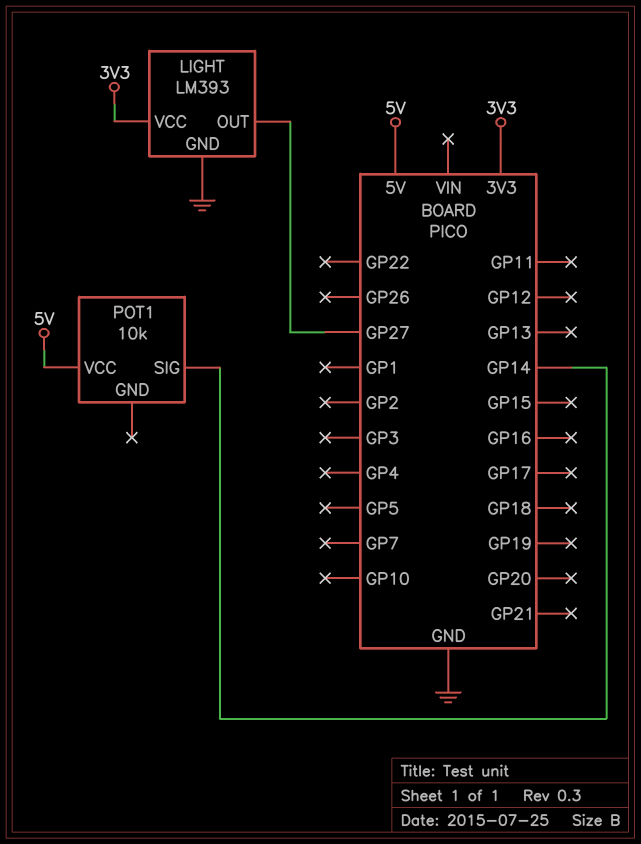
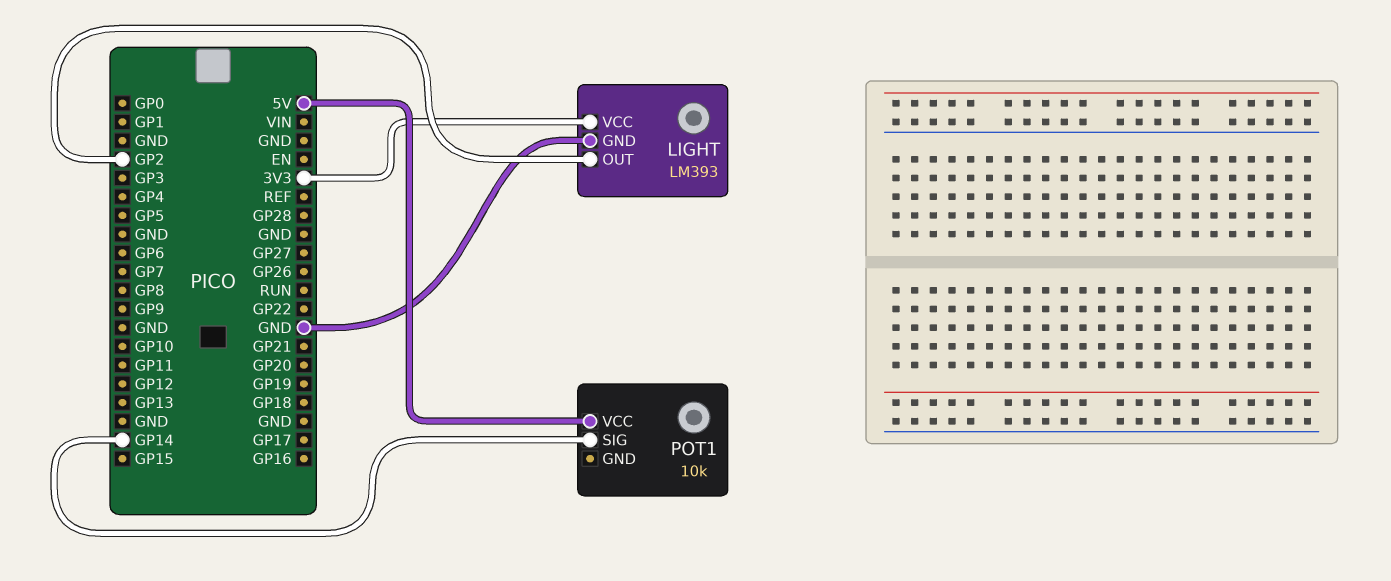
LIGHT pin OUT: GP27 -> GP2

